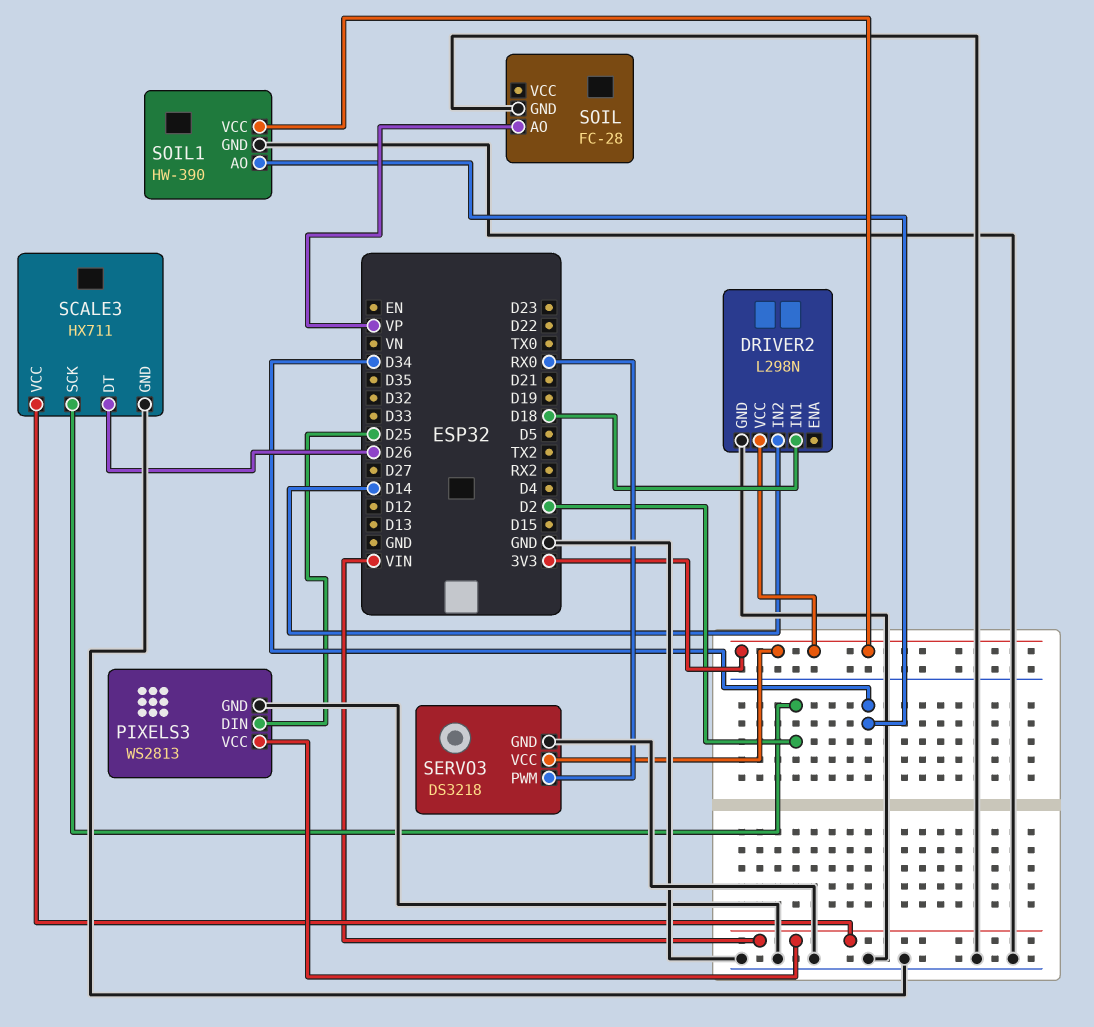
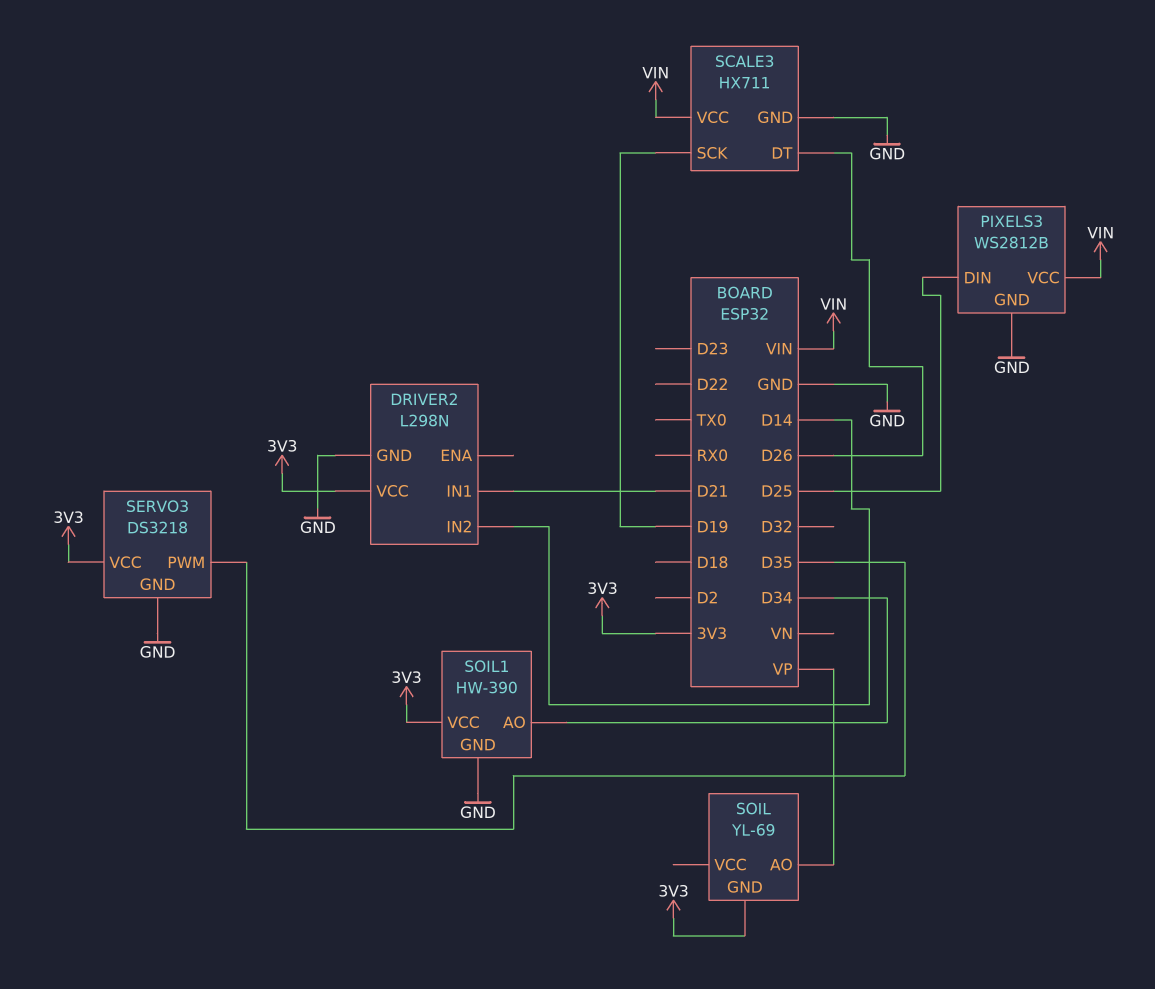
DRIVER2 pin IN1: D18 -> D21
PIXELS3: WS2813 -> WS2812B
SCALE3 pin SCK: D2 -> D19
SERVO3 pin PWM: RX0 -> D35
SOIL: FC-28 -> YL-69
SOIL pin GND: GND -> 3V3

